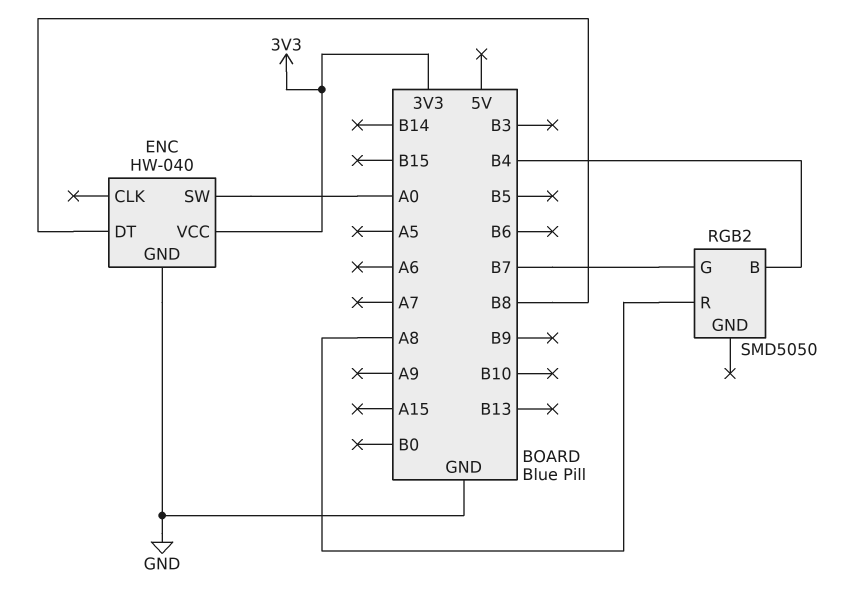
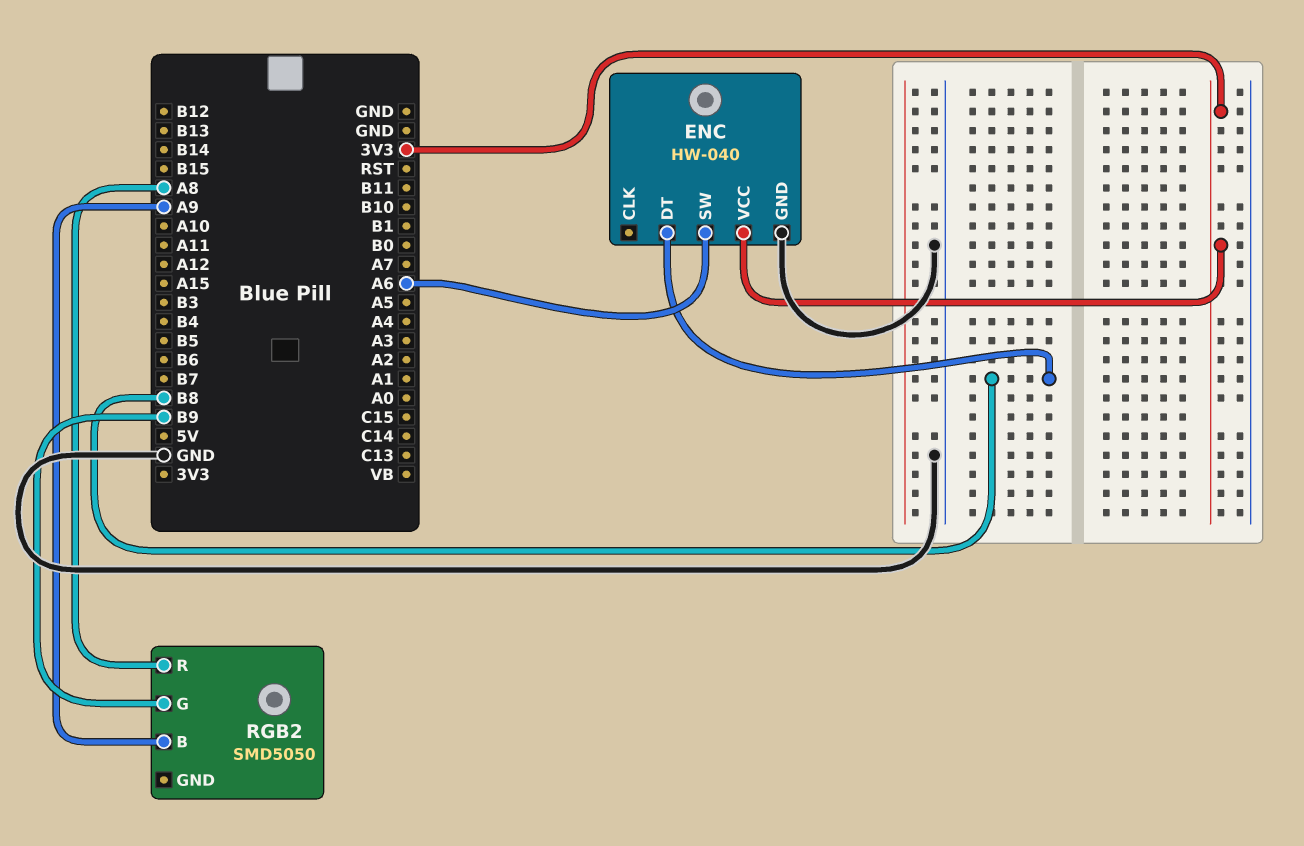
ENC pin SW: A0 -> A6
RGB2 pin B: B4 -> A9
RGB2 pin G: B7 -> B9

